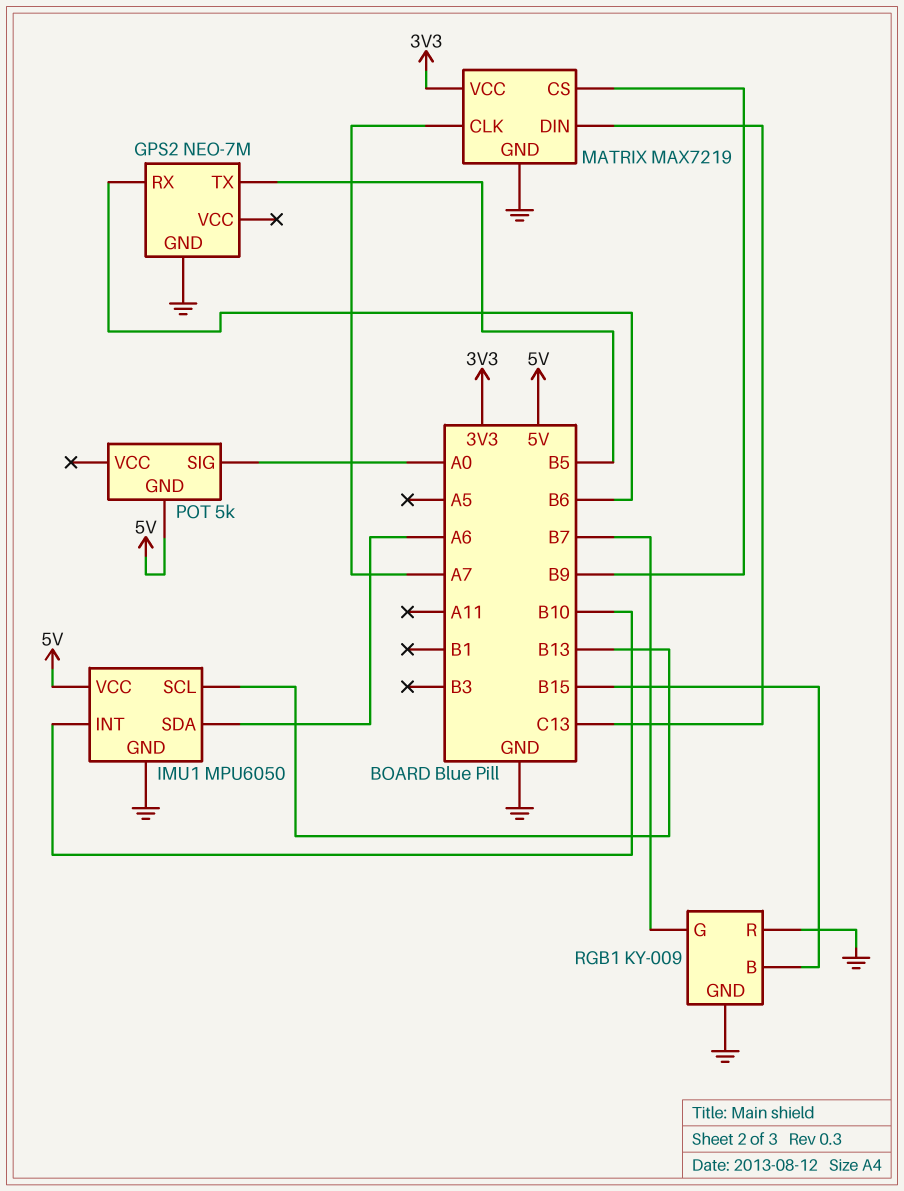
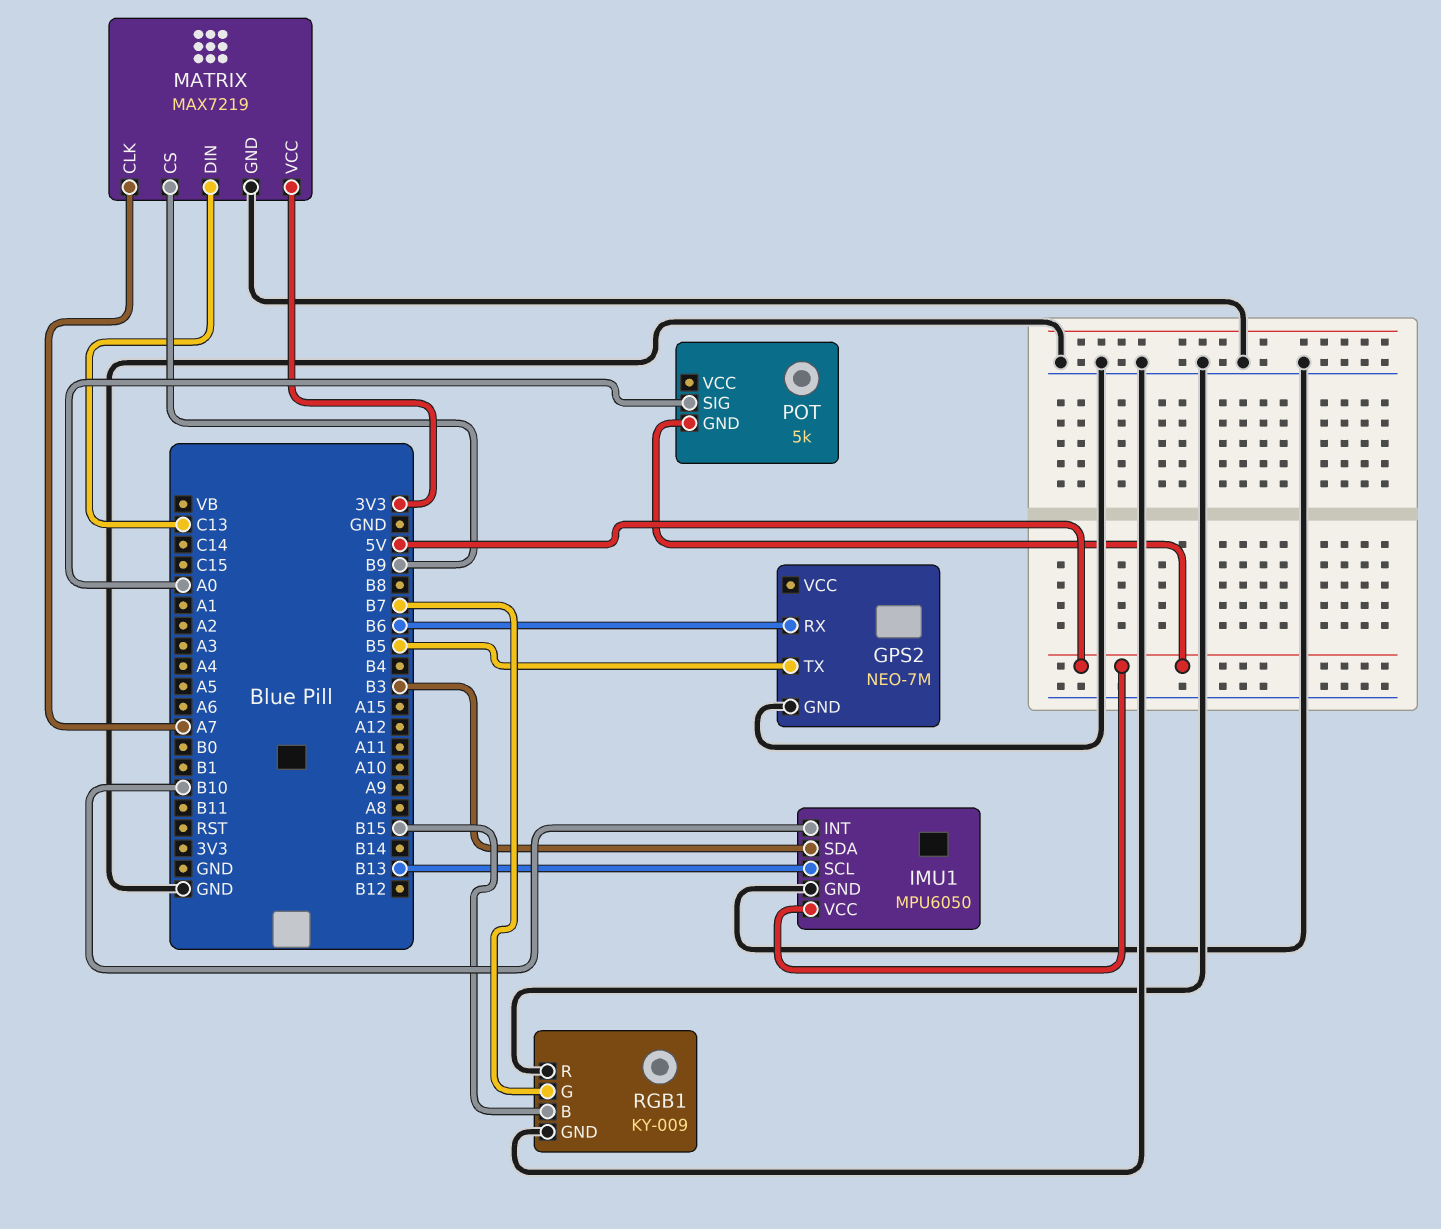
IMU1 pin SDA: A6 -> B3

